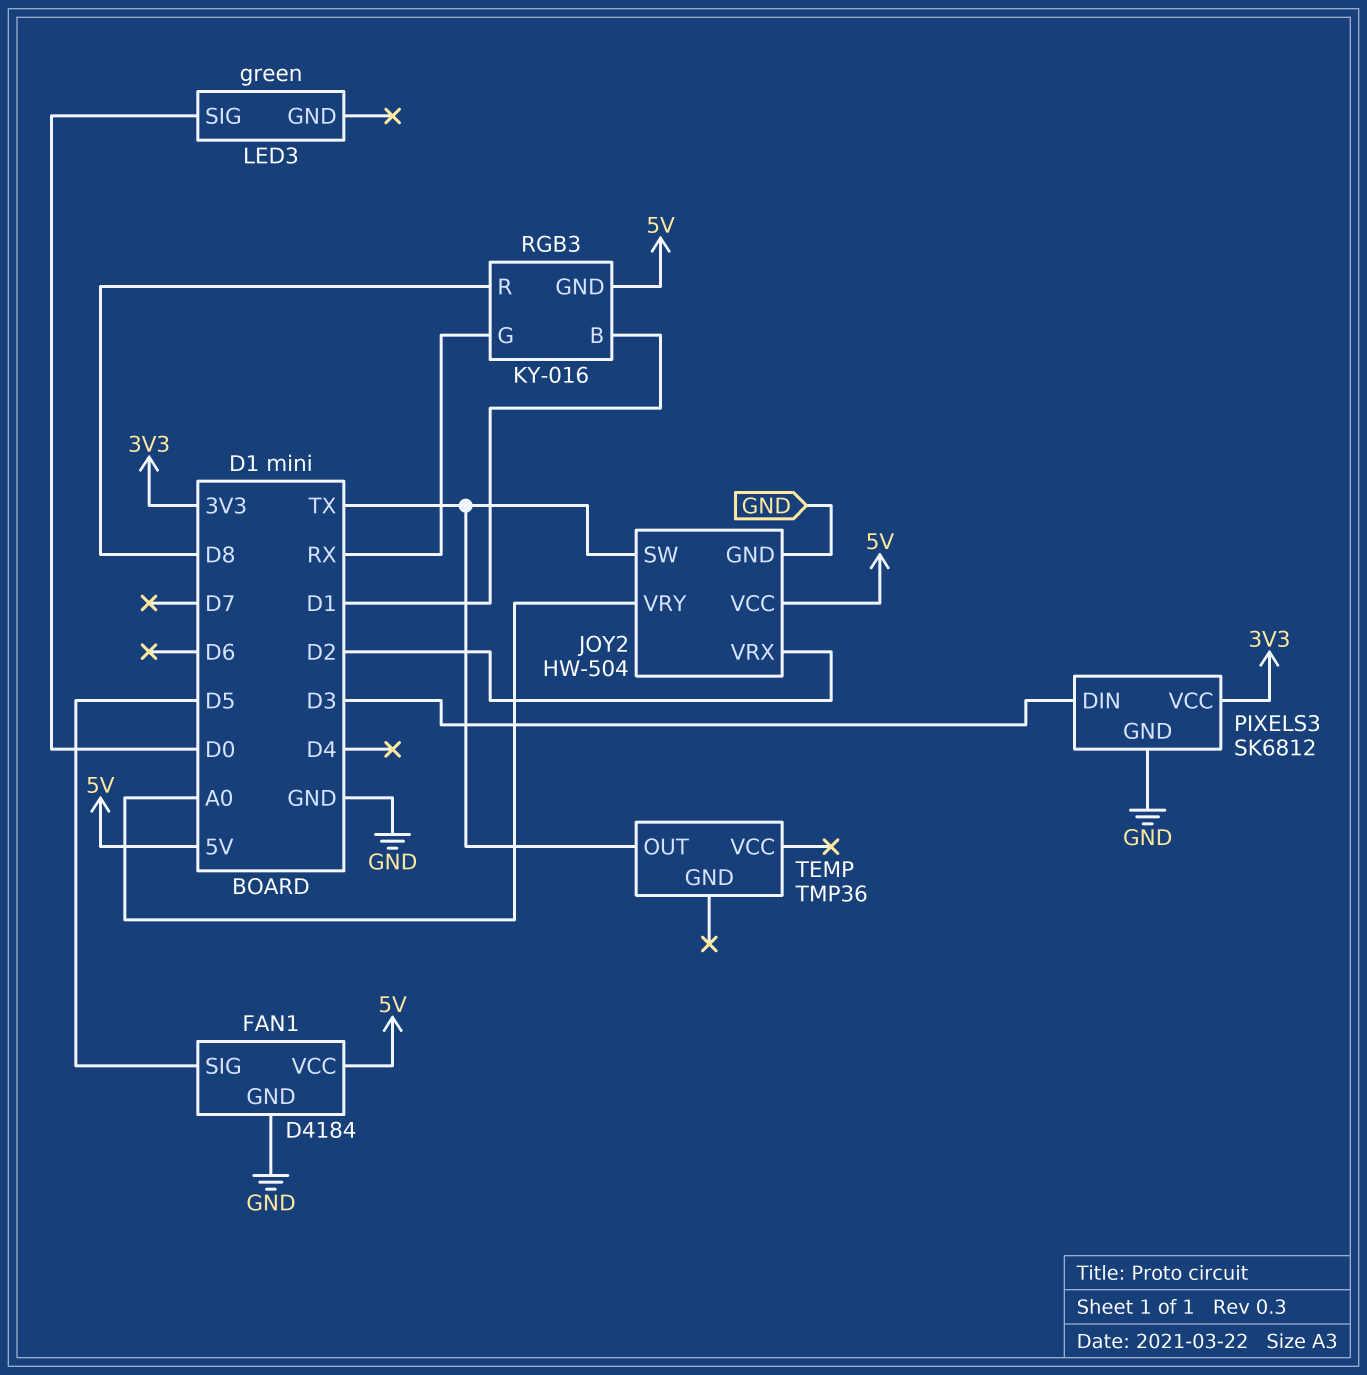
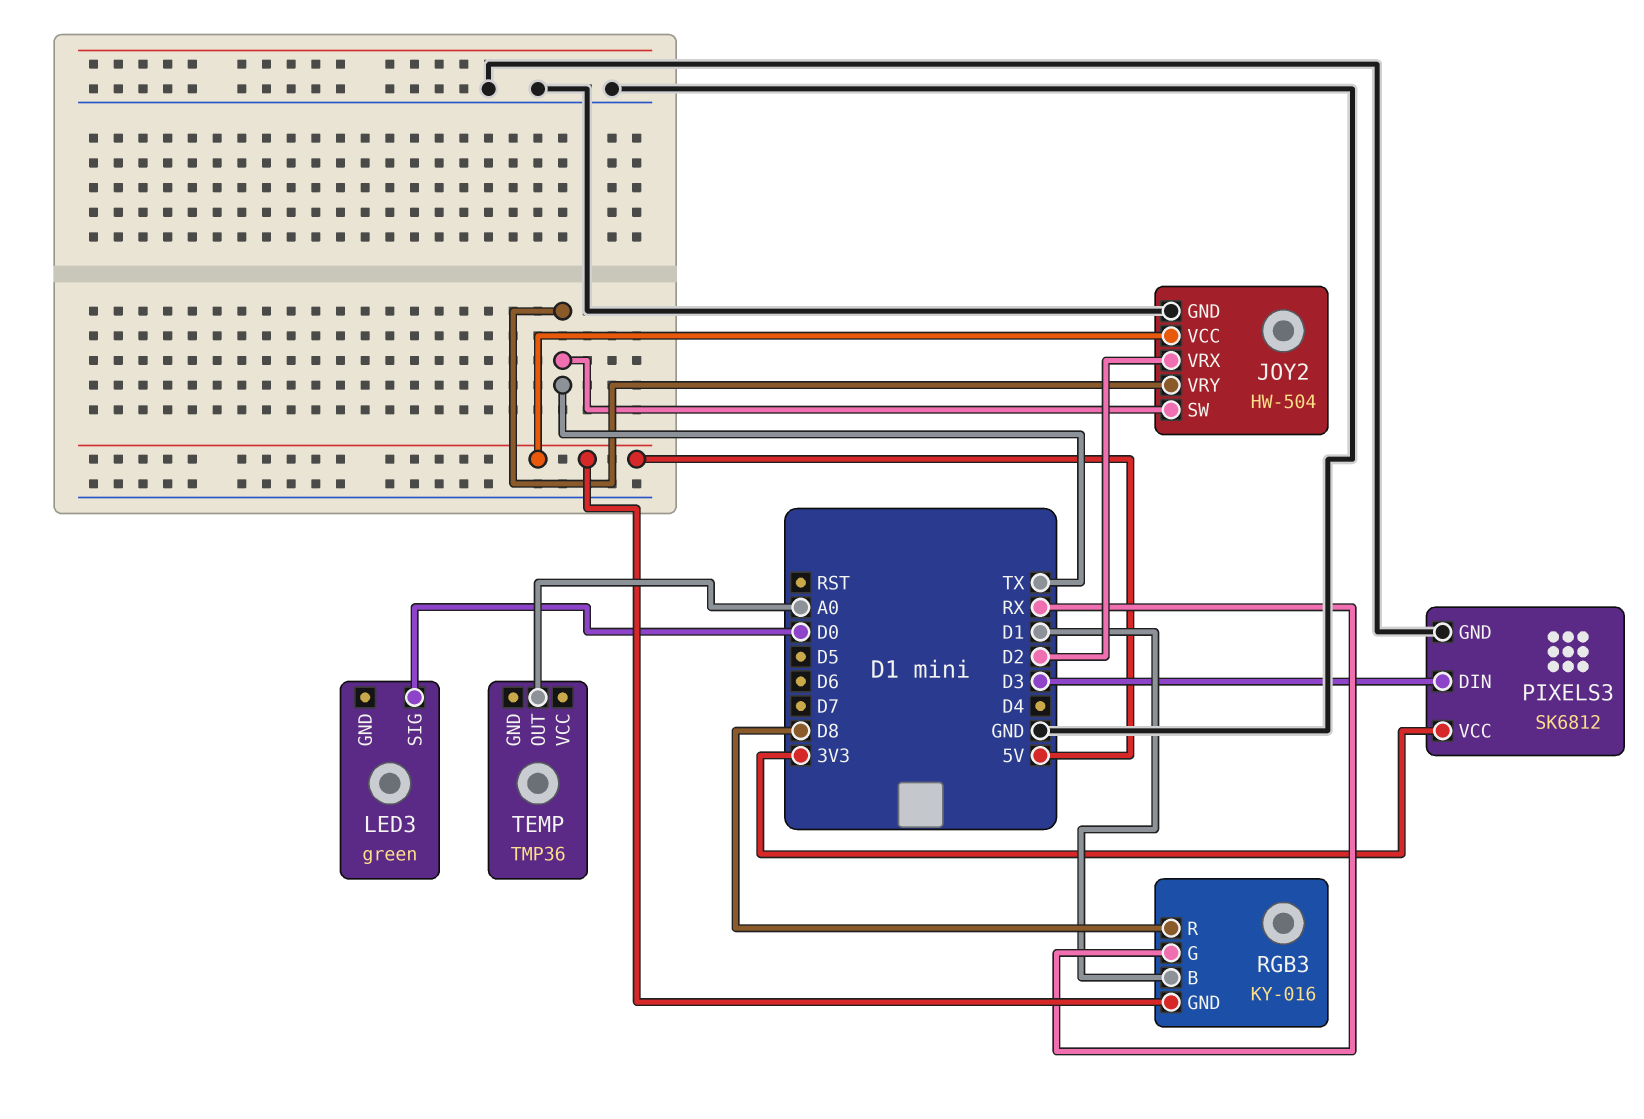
FAN1: D4184 -> none
FAN1 pin GND: GND -> none
FAN1 pin SIG: D5 -> none
FAN1 pin VCC: 5V -> none
JOY2 pin VRY: A0 -> TX
TEMP pin OUT: TX -> A0

